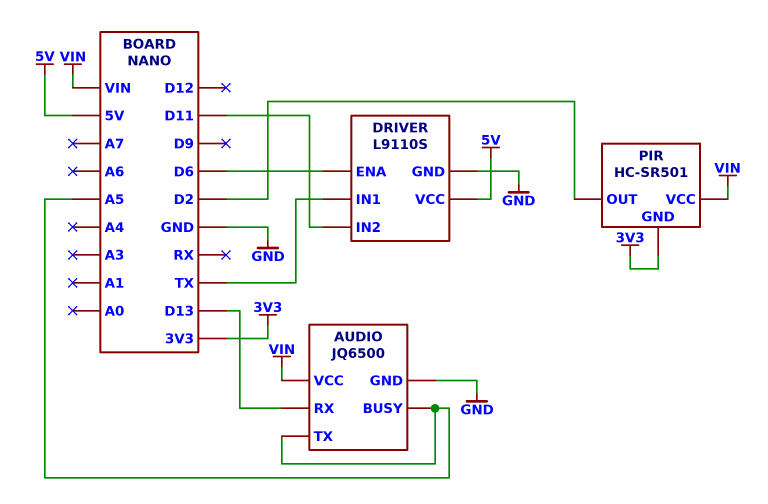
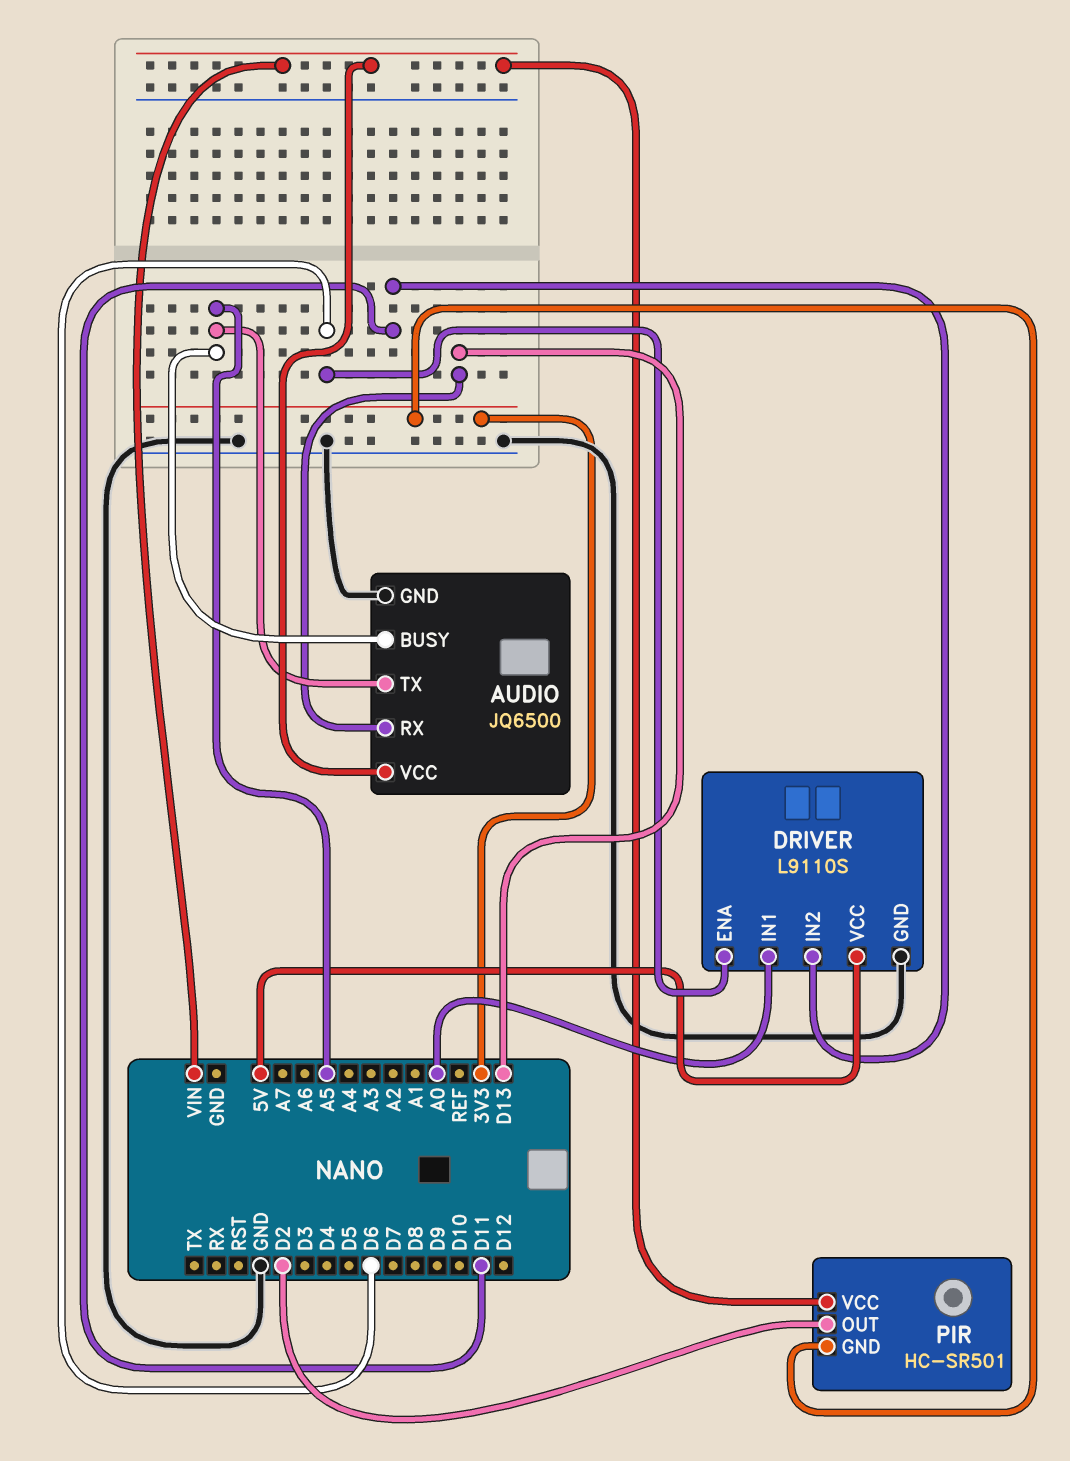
DRIVER pin IN1: TX -> A0

